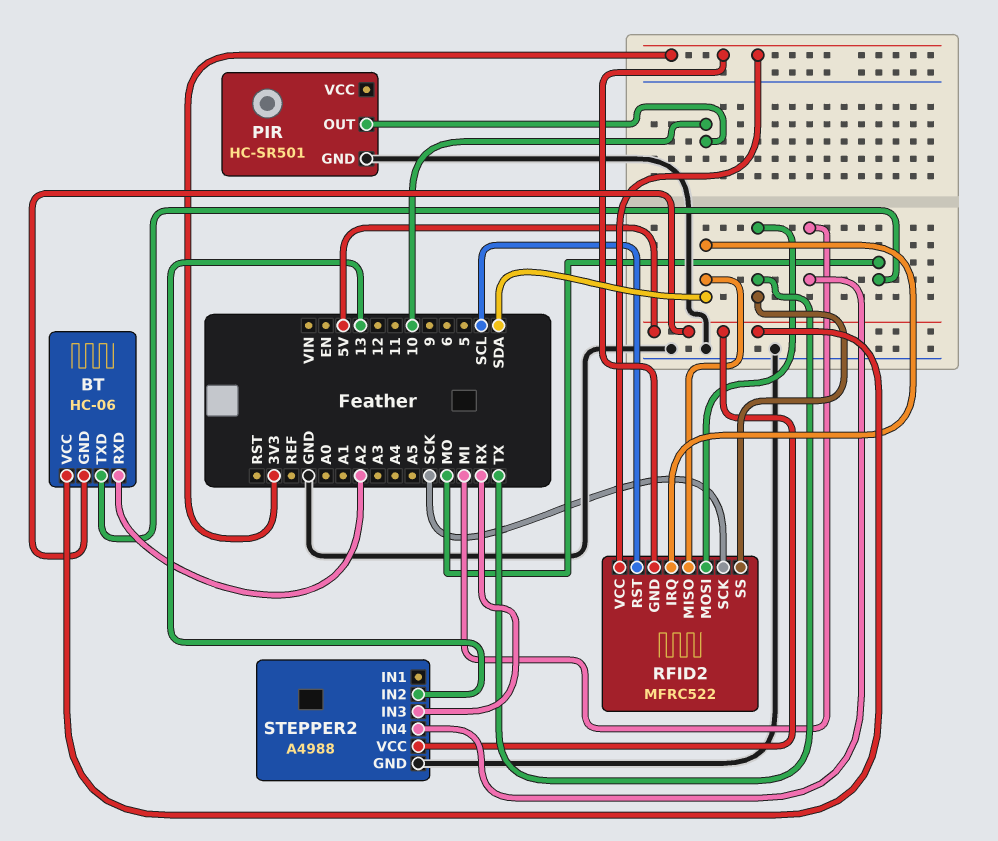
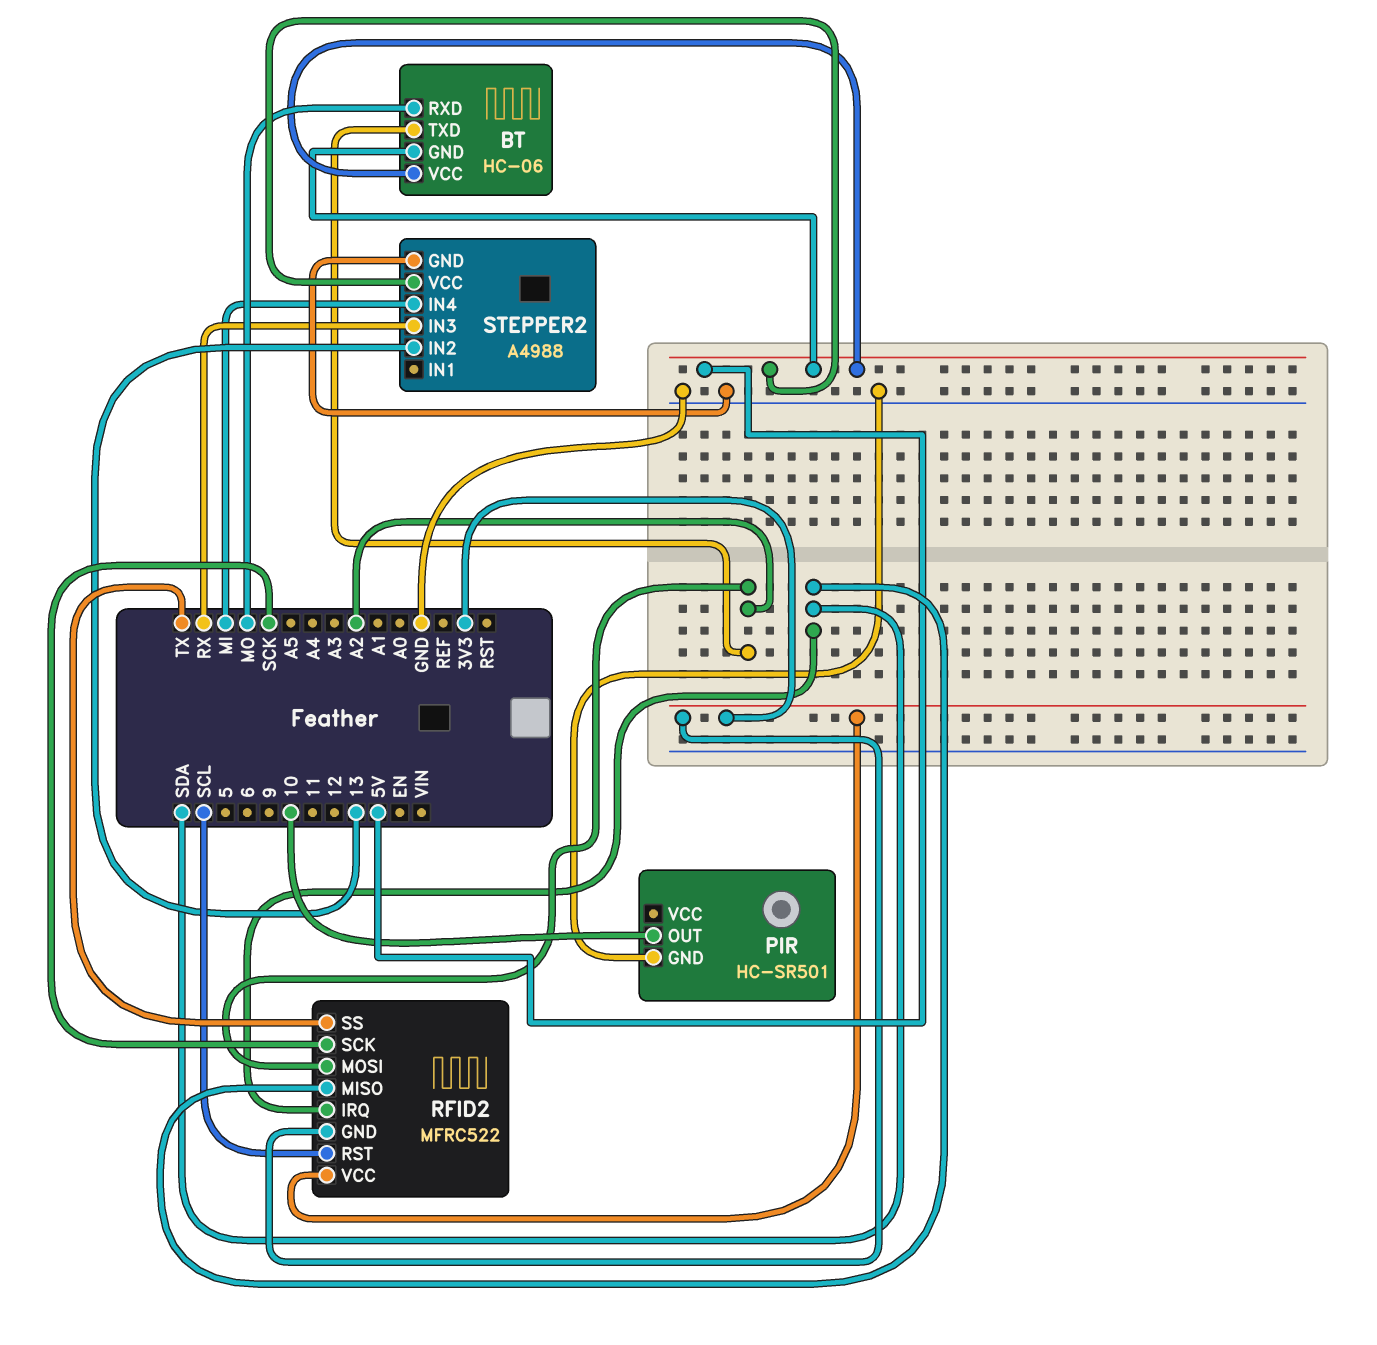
BT pin RXD: A2 -> MO
BT pin TXD: MO -> A2
RFID2 pin MOSI: TX -> A2

